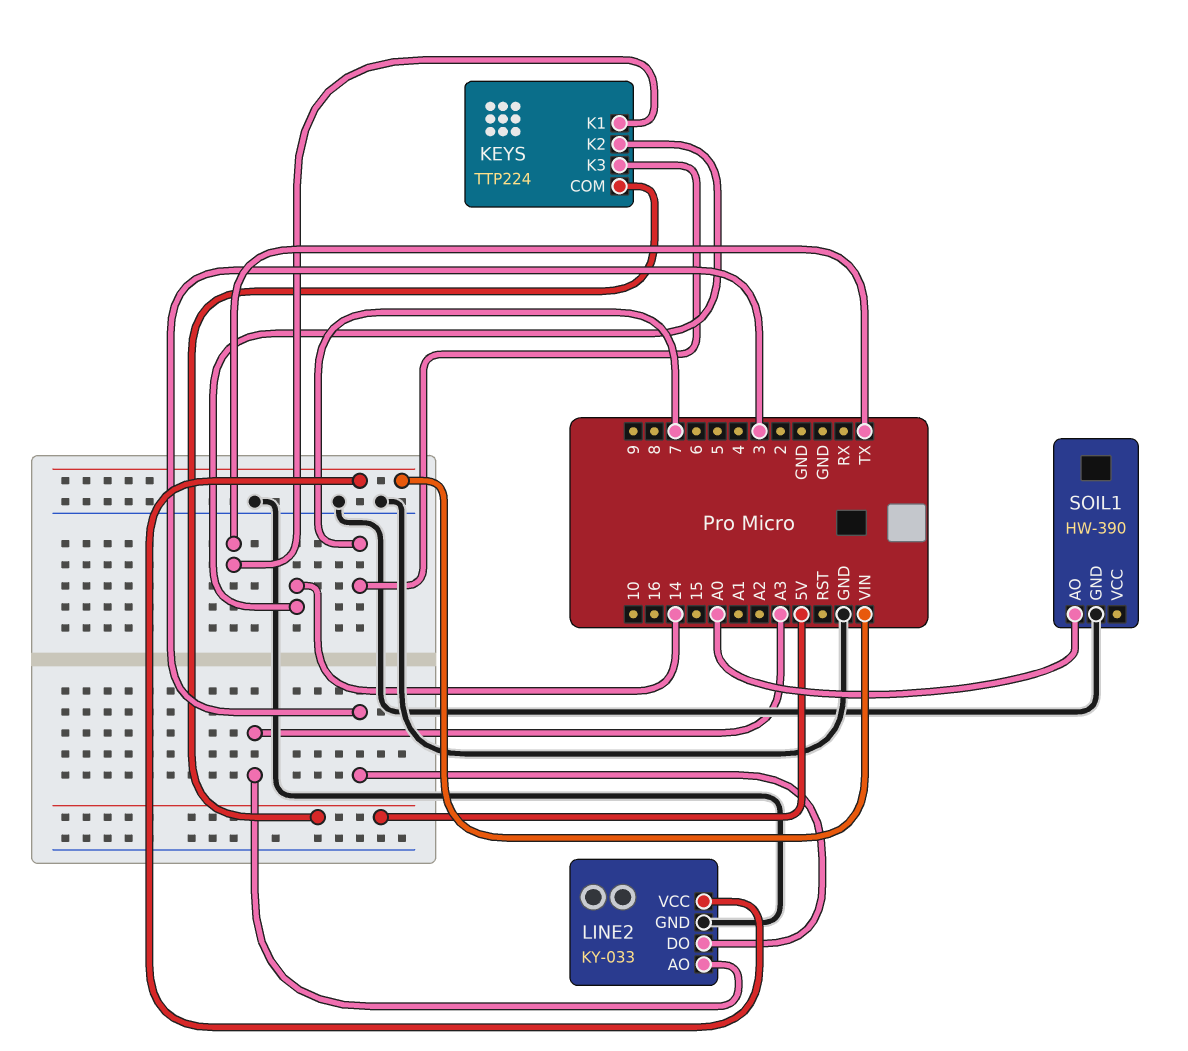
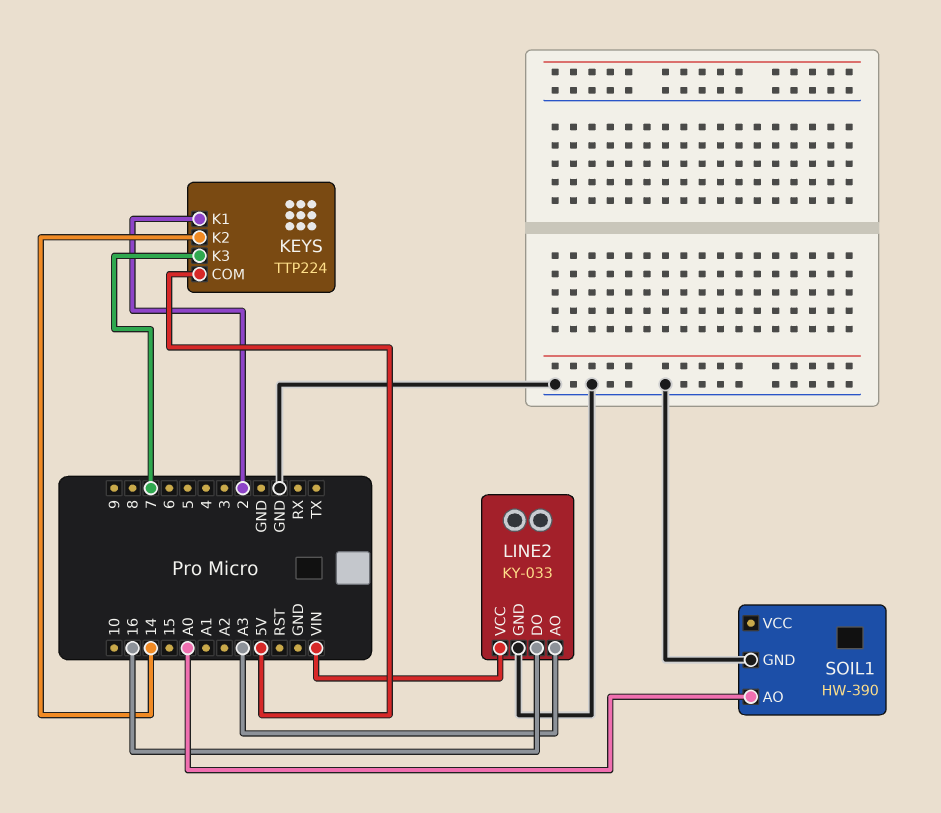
KEYS pin K1: TX -> 2
LINE2 pin DO: 3 -> 16

